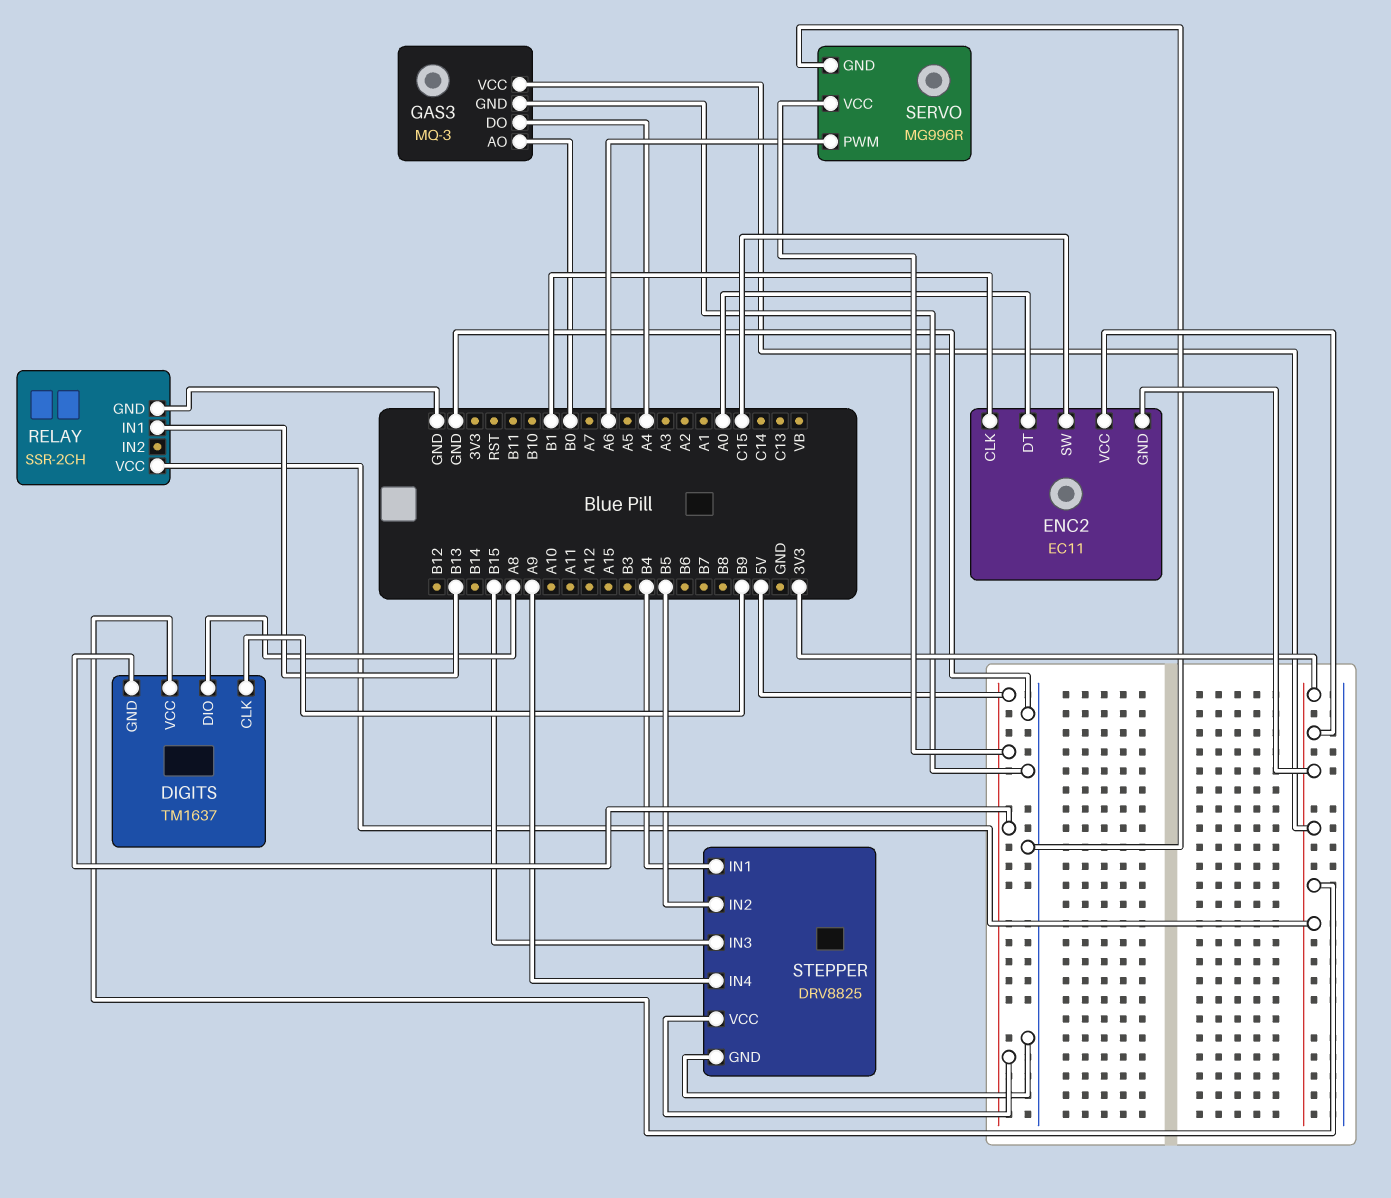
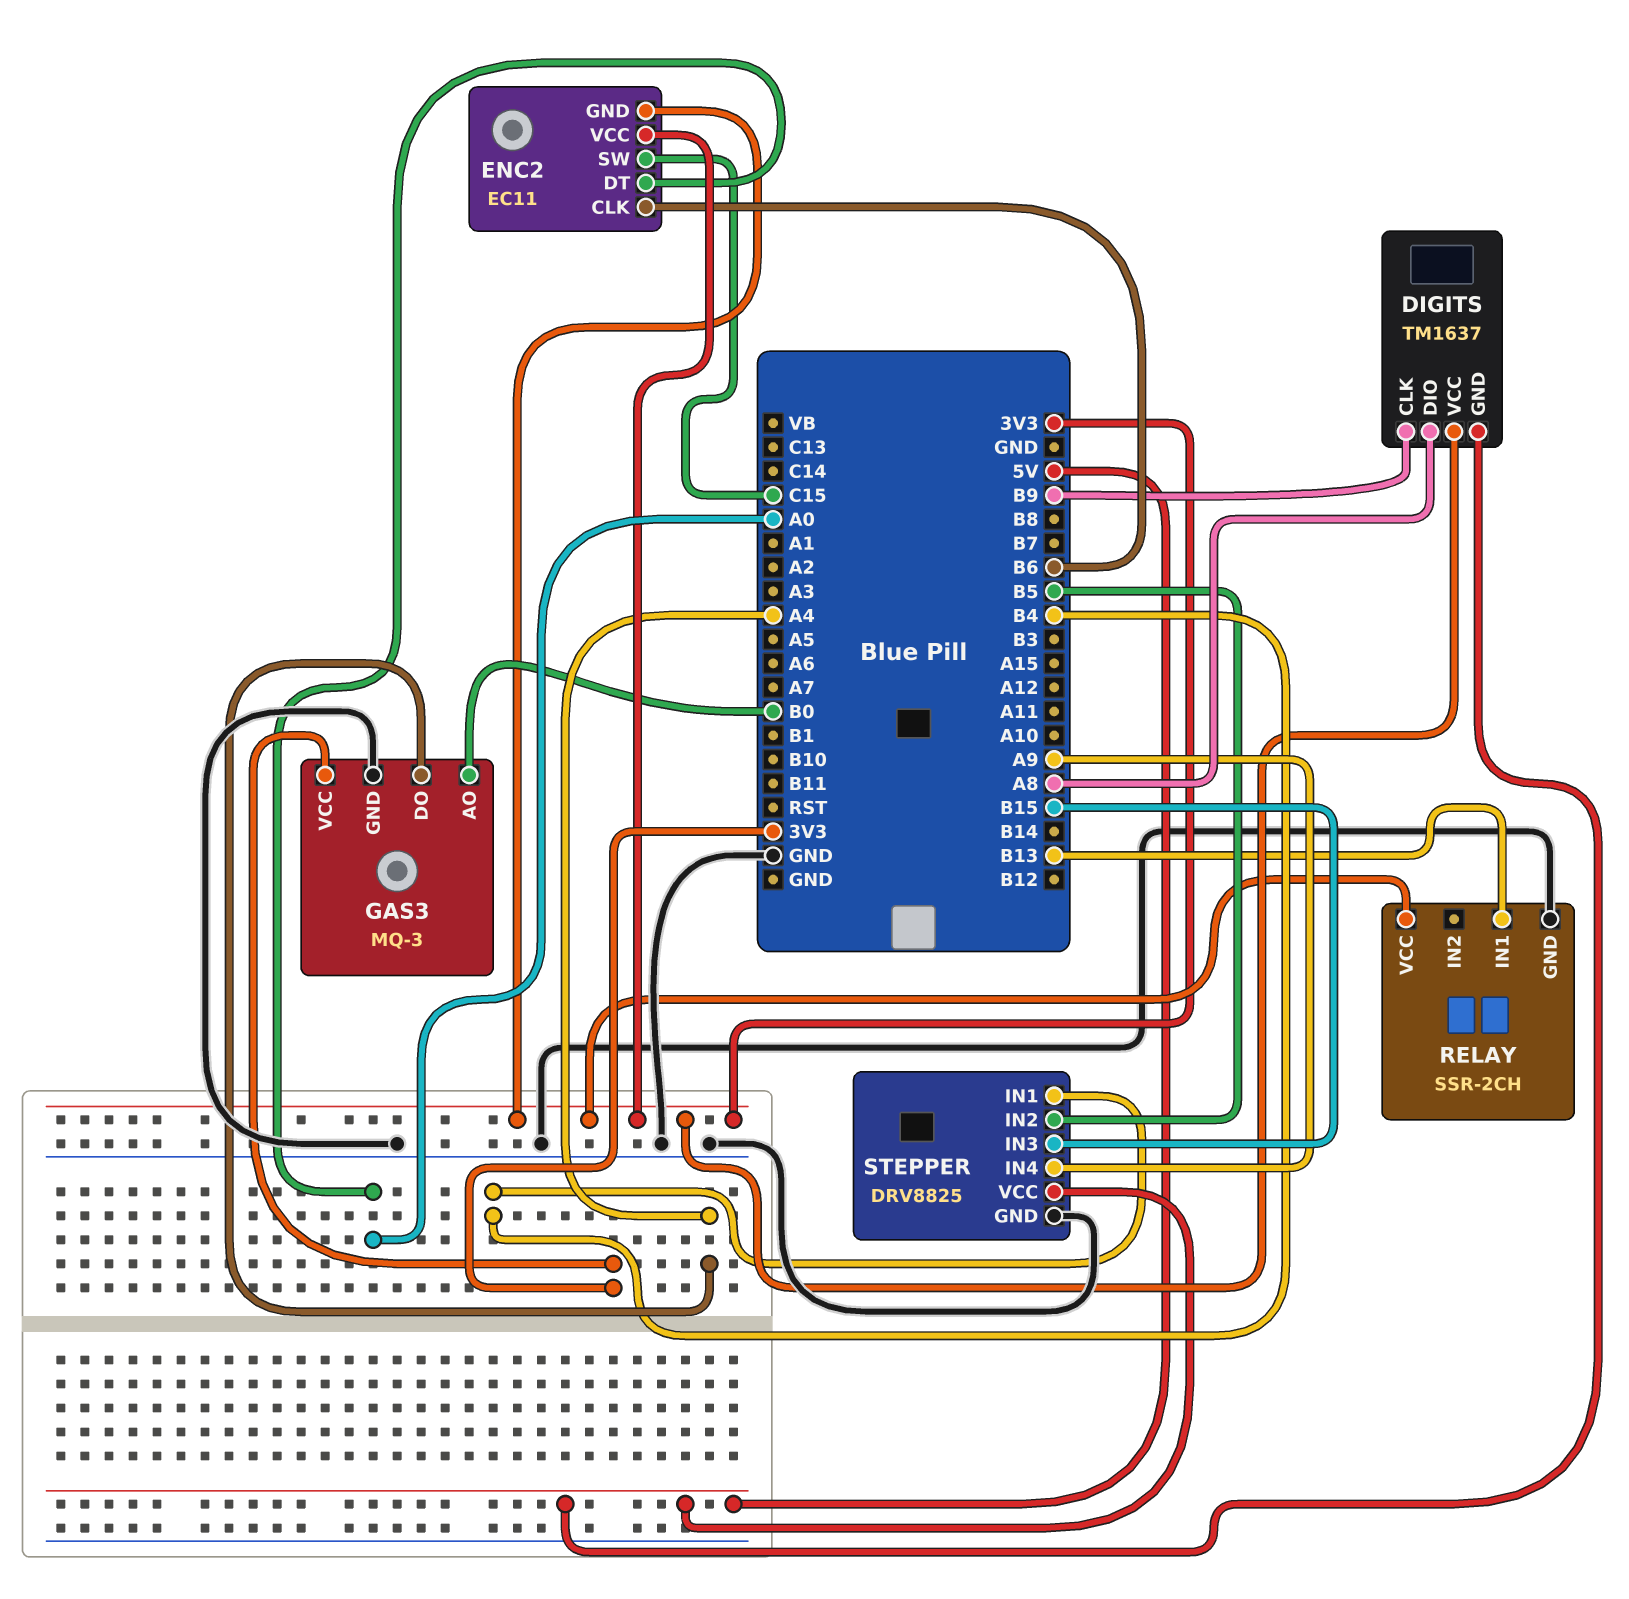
ENC2 pin CLK: B1 -> B6
SERVO: MG996R -> none
SERVO pin GND: GND -> none
SERVO pin PWM: A6 -> none
SERVO pin VCC: 5V -> none

